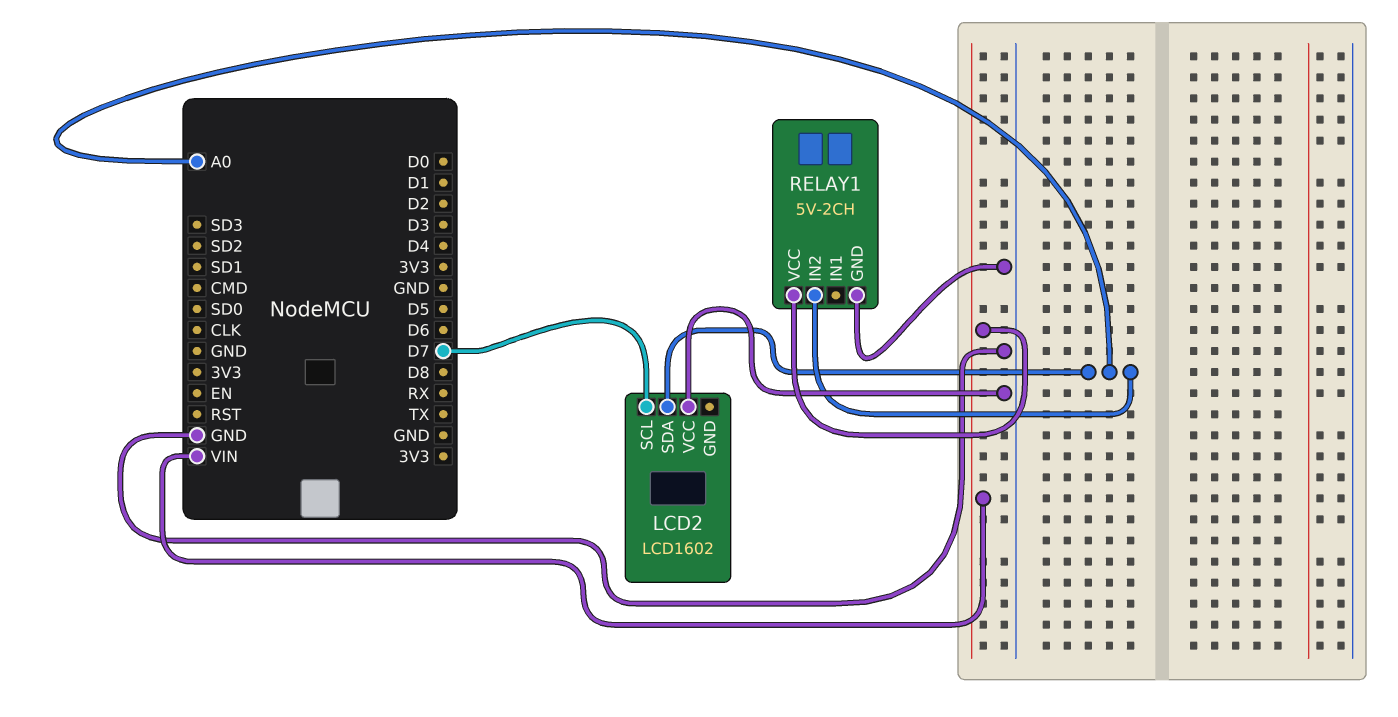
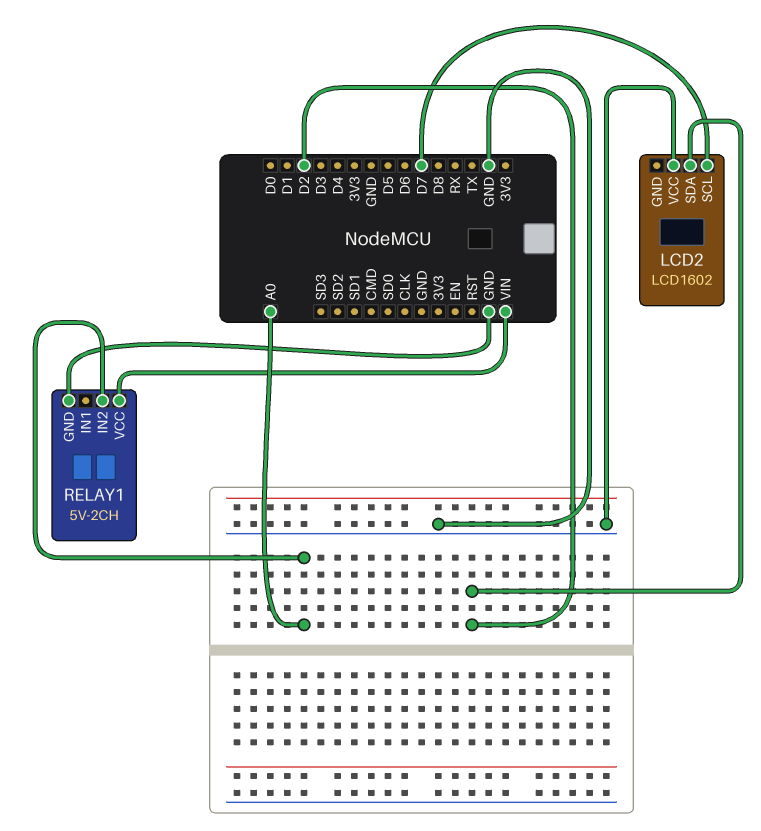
LCD2 pin SDA: A0 -> D2

